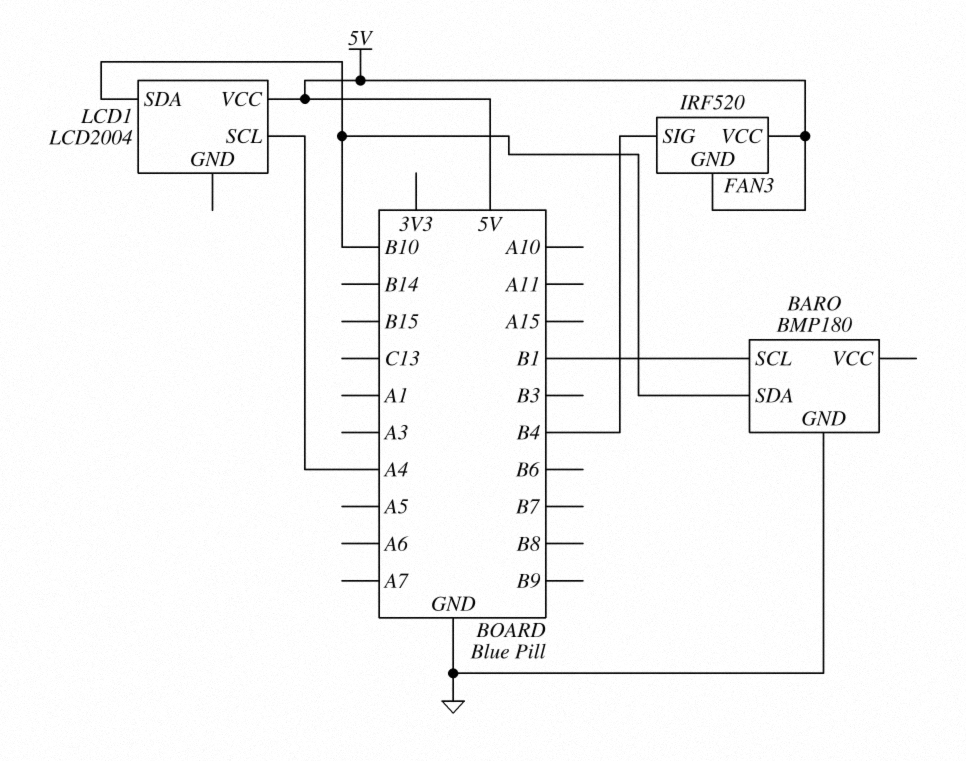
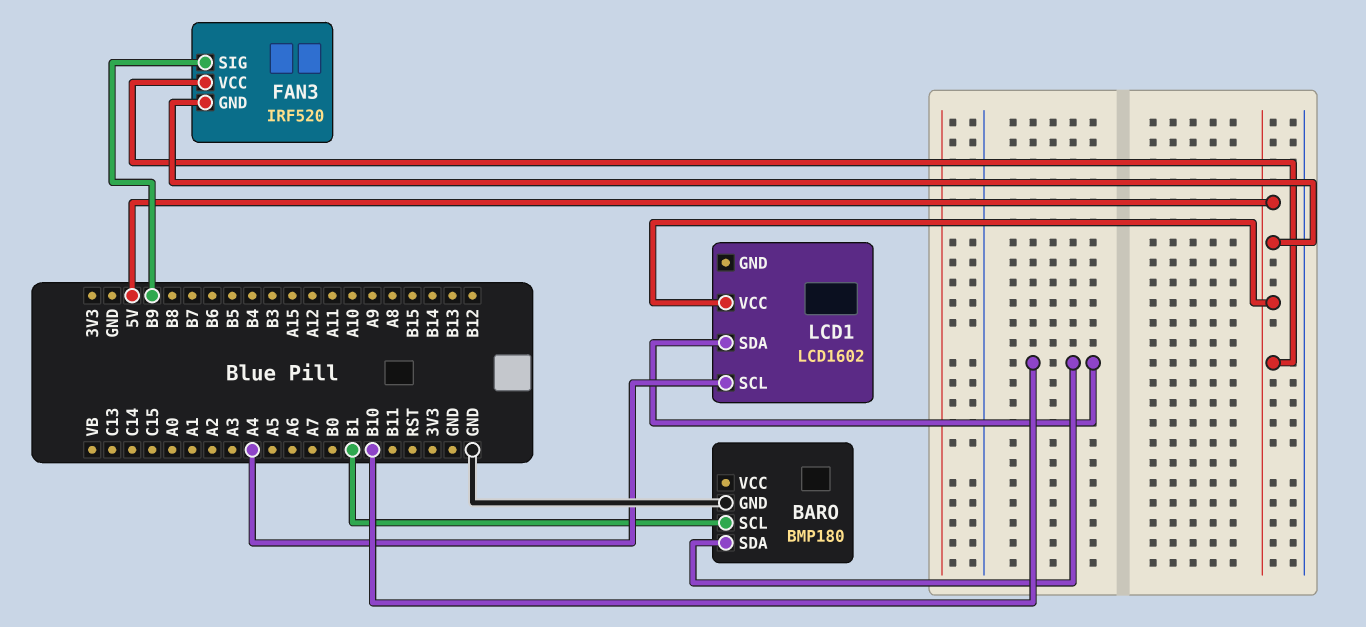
FAN3 pin SIG: B4 -> B9
LCD1: LCD2004 -> LCD1602

